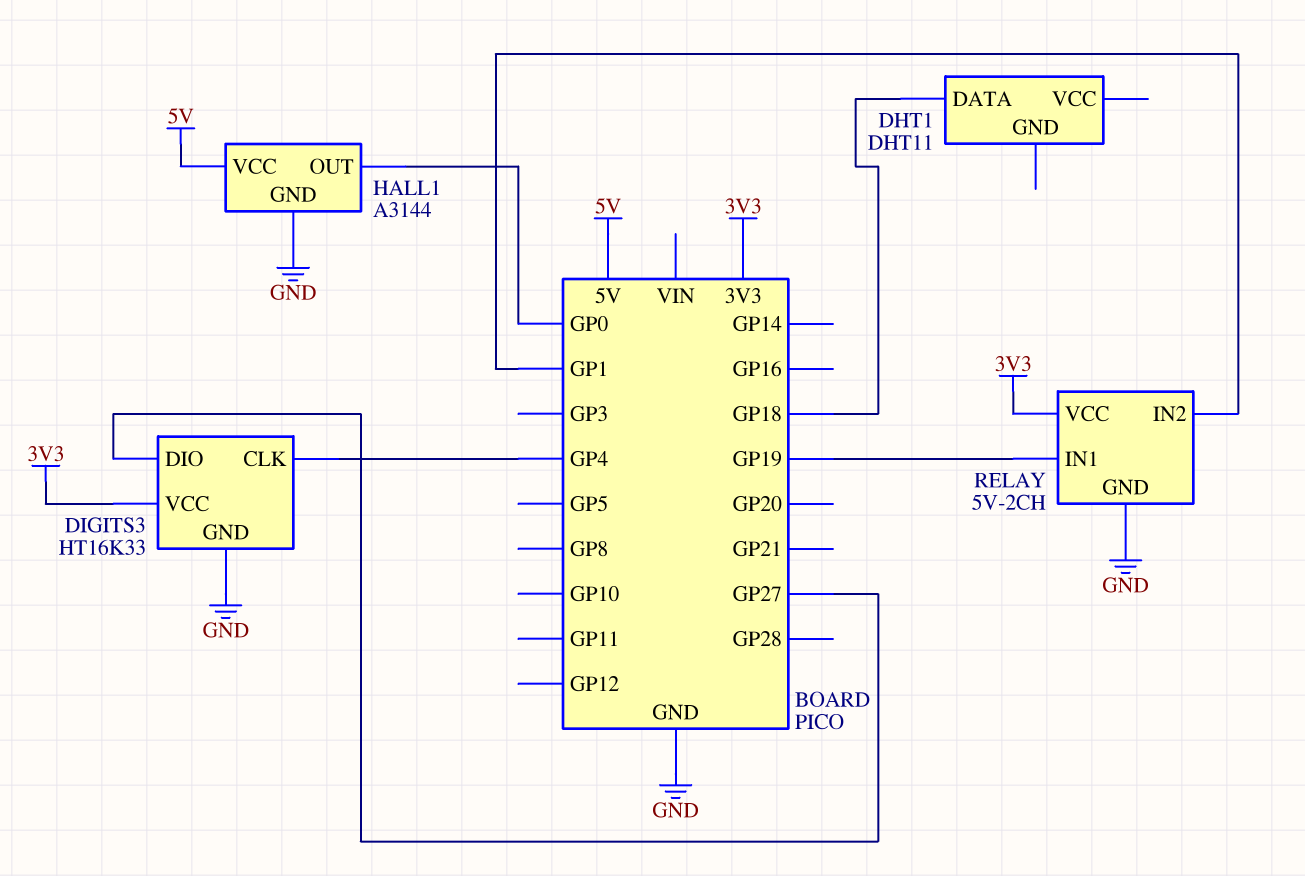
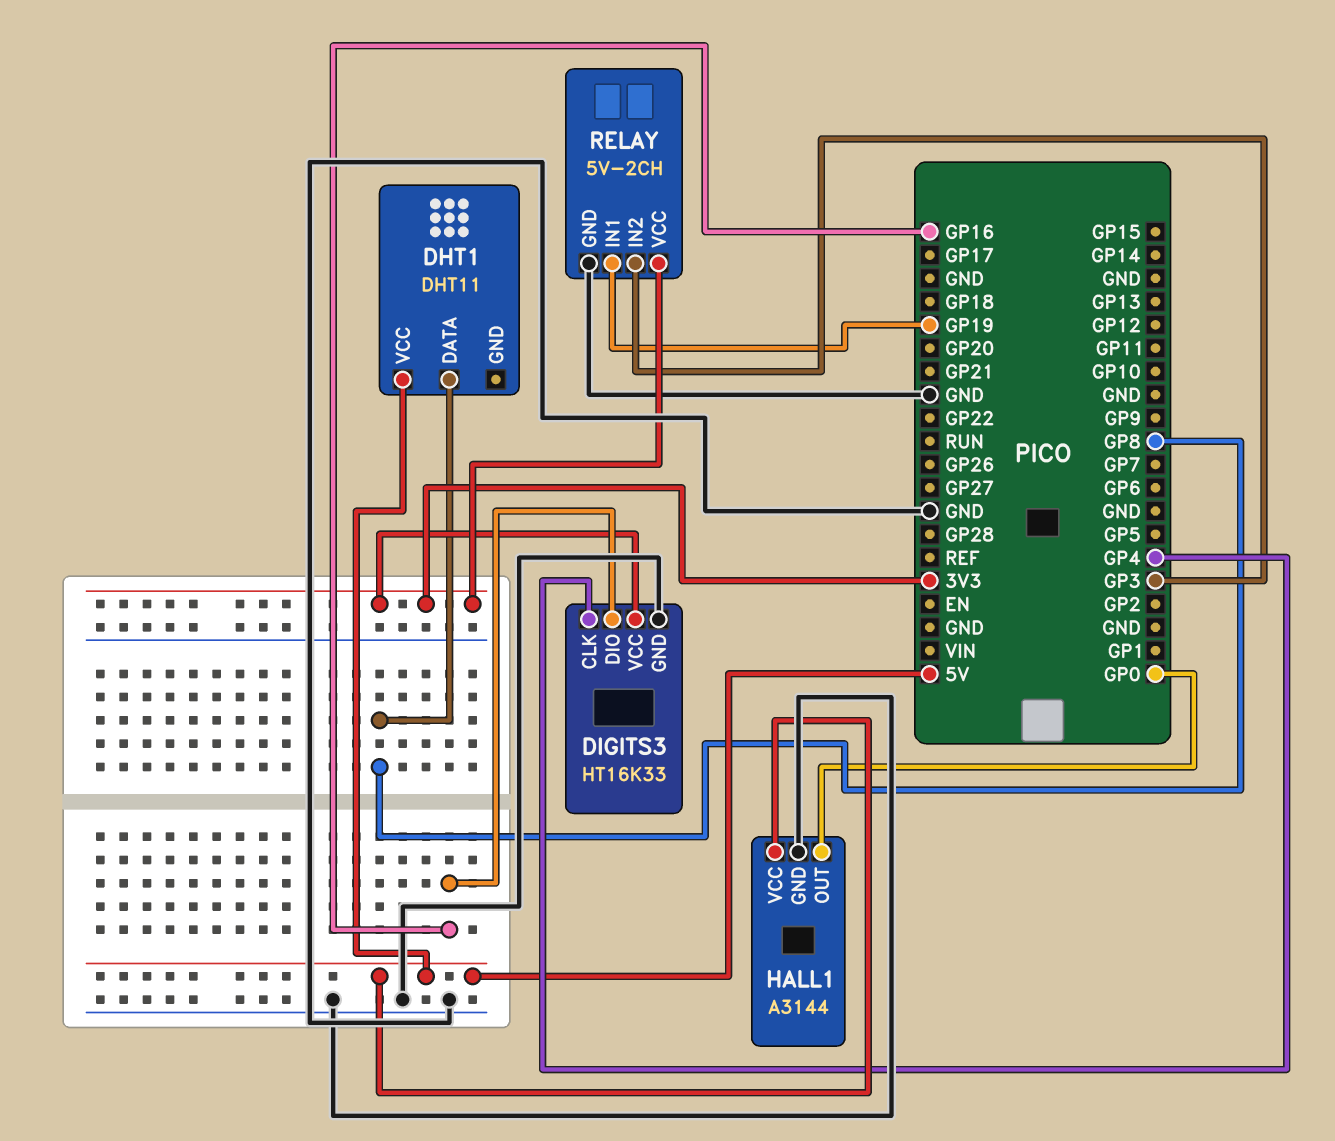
DHT1 pin DATA: GP18 -> GP8
DHT1 pin VCC: none -> 5V
DIGITS3 pin DIO: GP27 -> GP16
RELAY pin IN2: GP1 -> GP3

